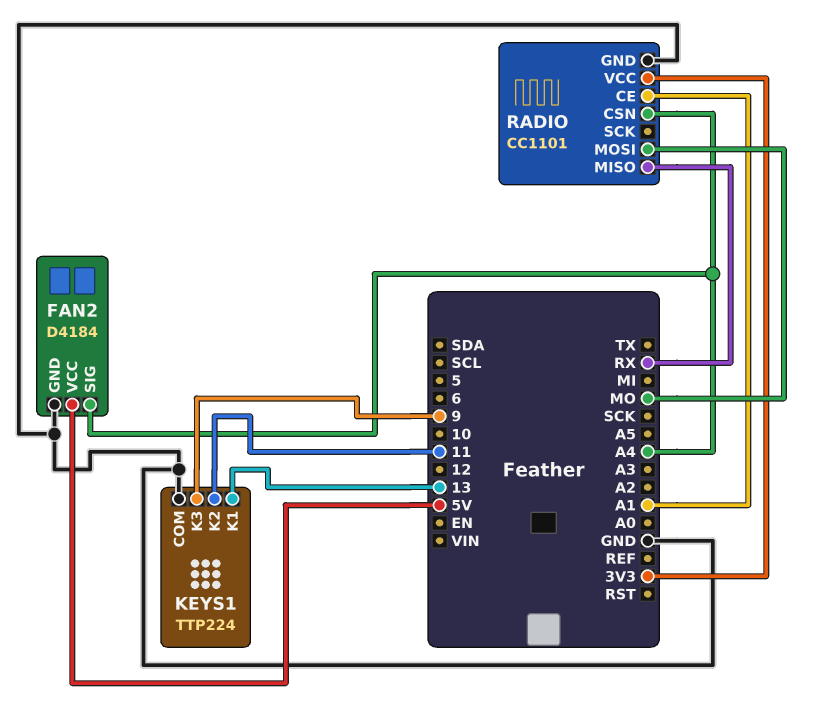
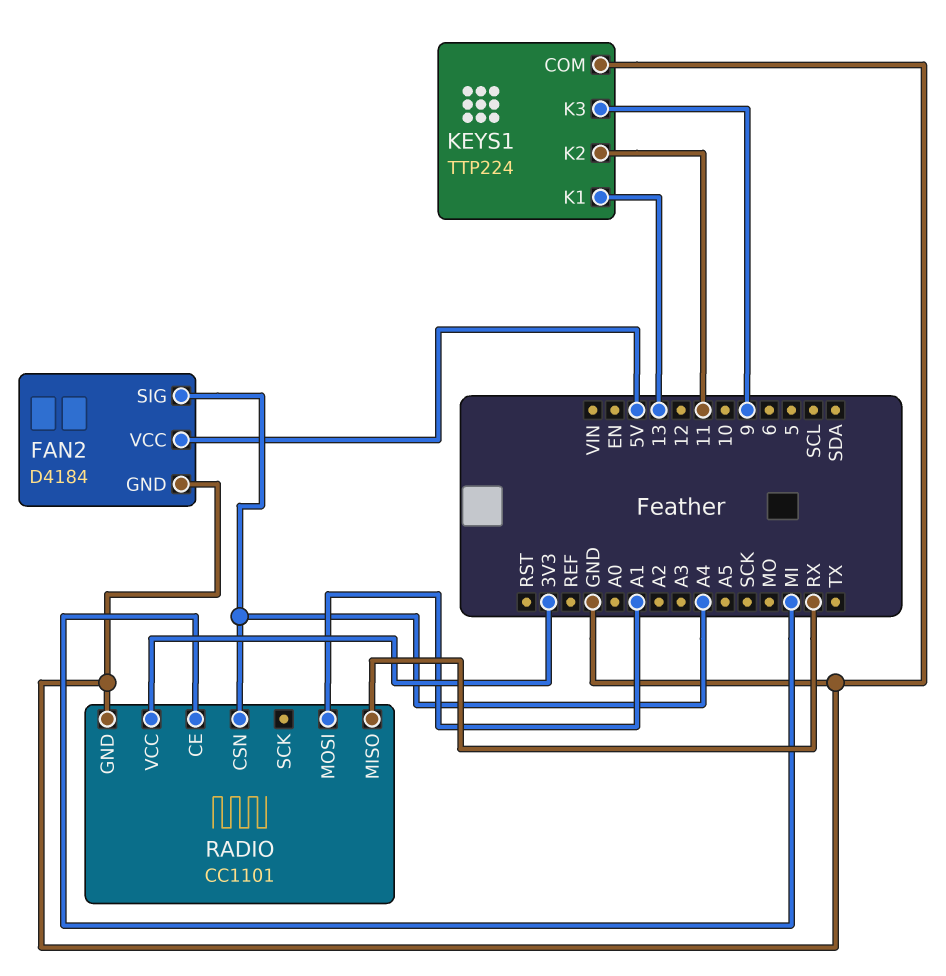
RADIO pin CE: A1 -> MI
RADIO pin MOSI: MO -> A1

